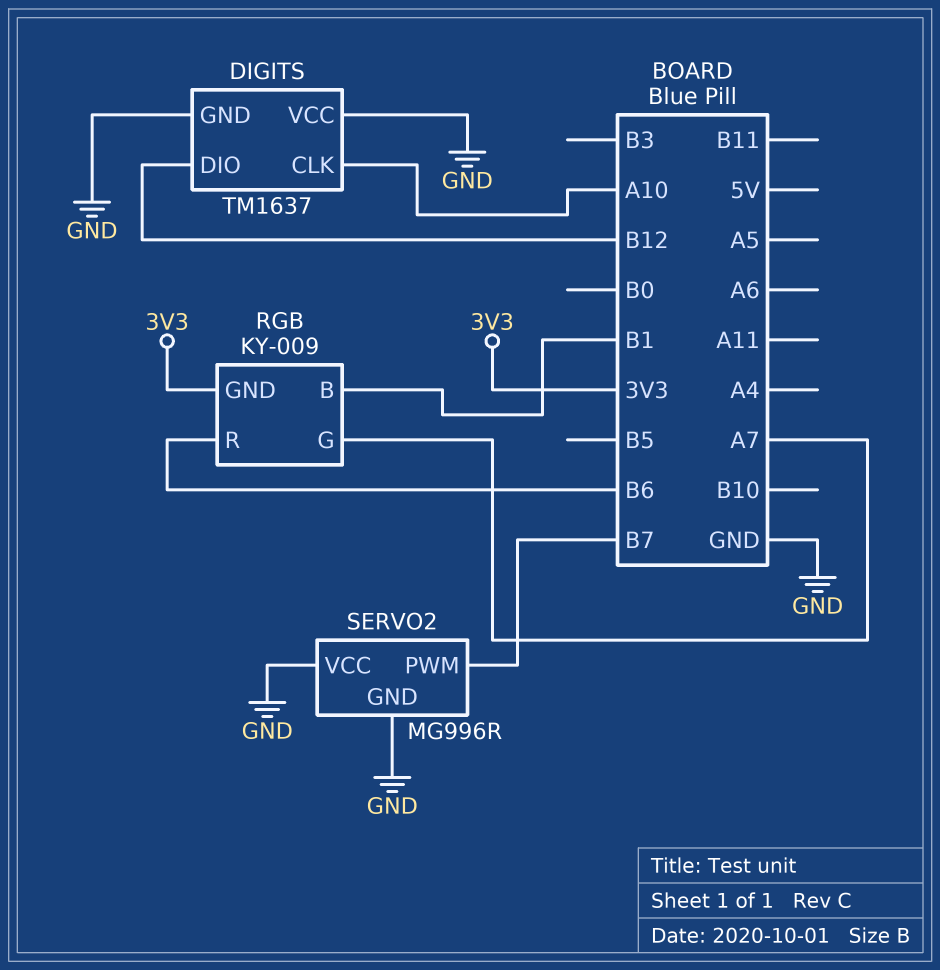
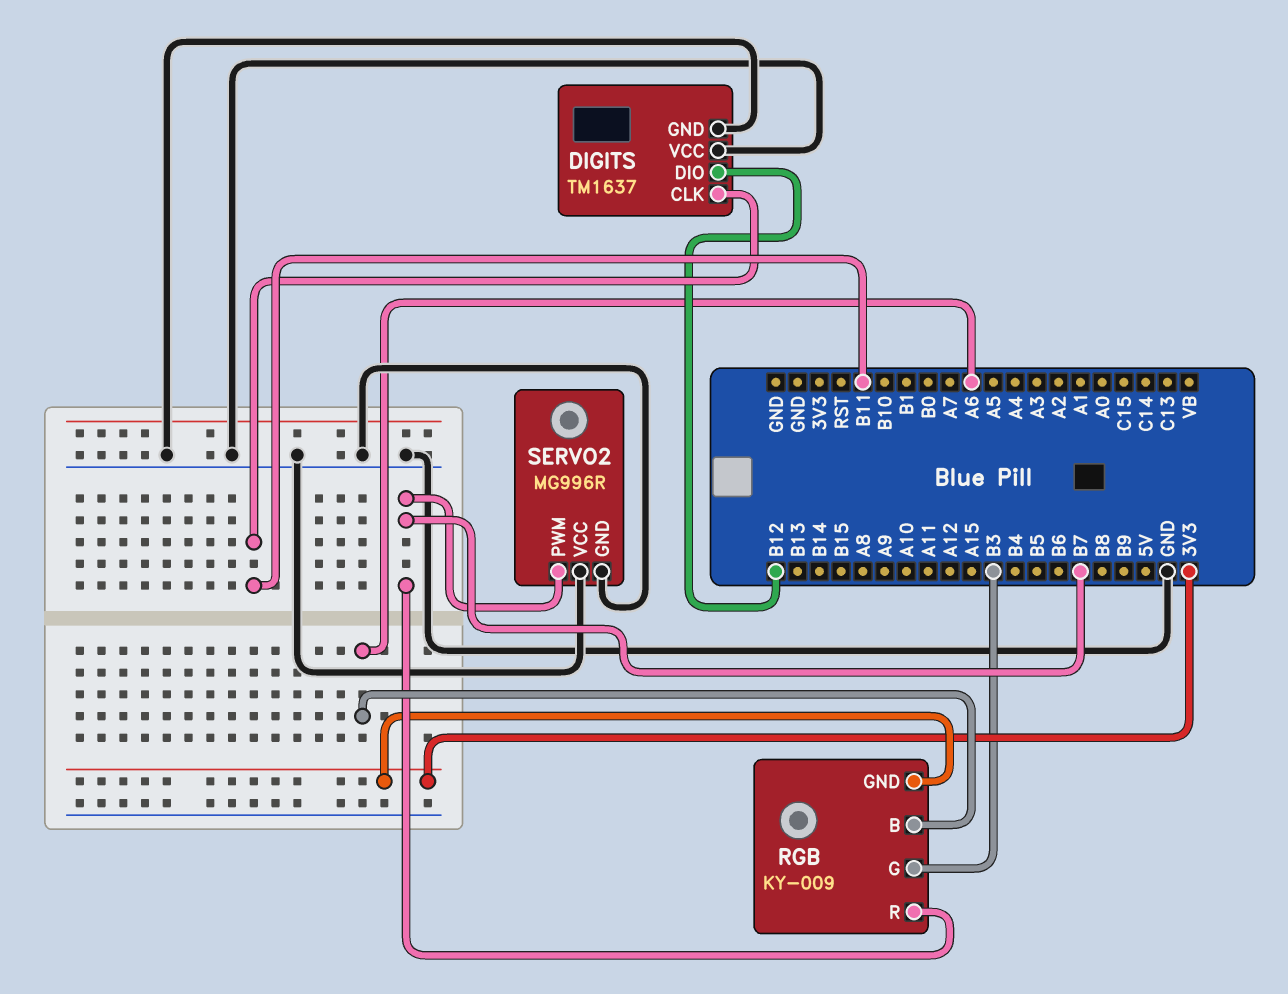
DIGITS pin CLK: A10 -> B11
RGB pin B: B1 -> A6
RGB pin G: A7 -> B3
RGB pin R: B6 -> B7

